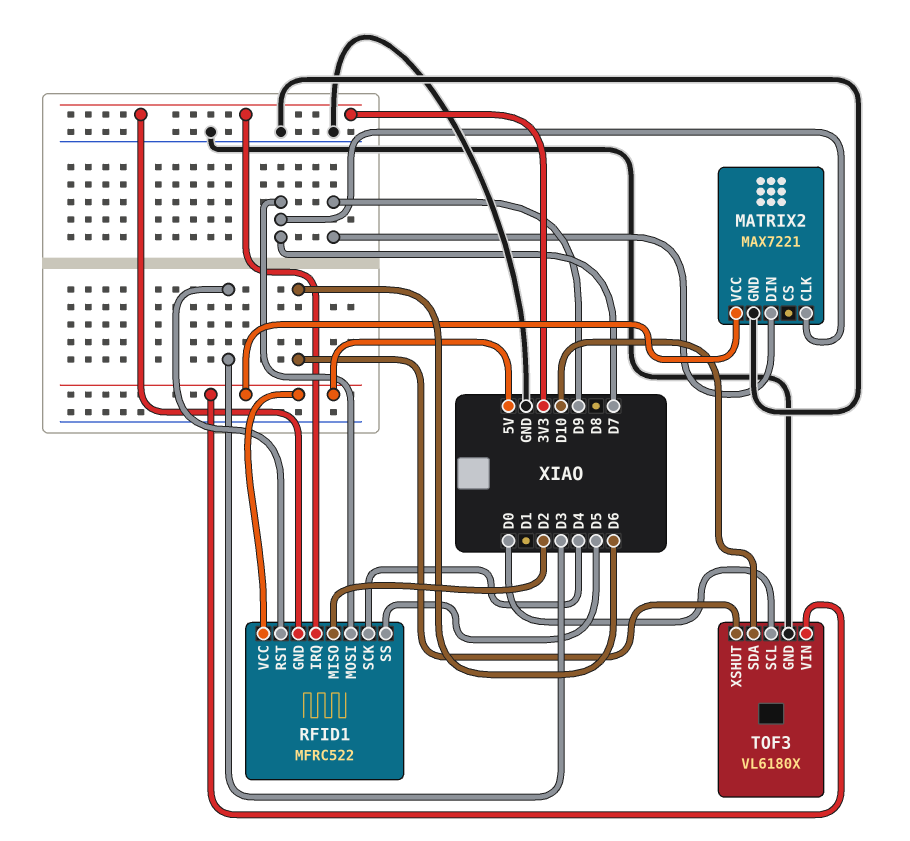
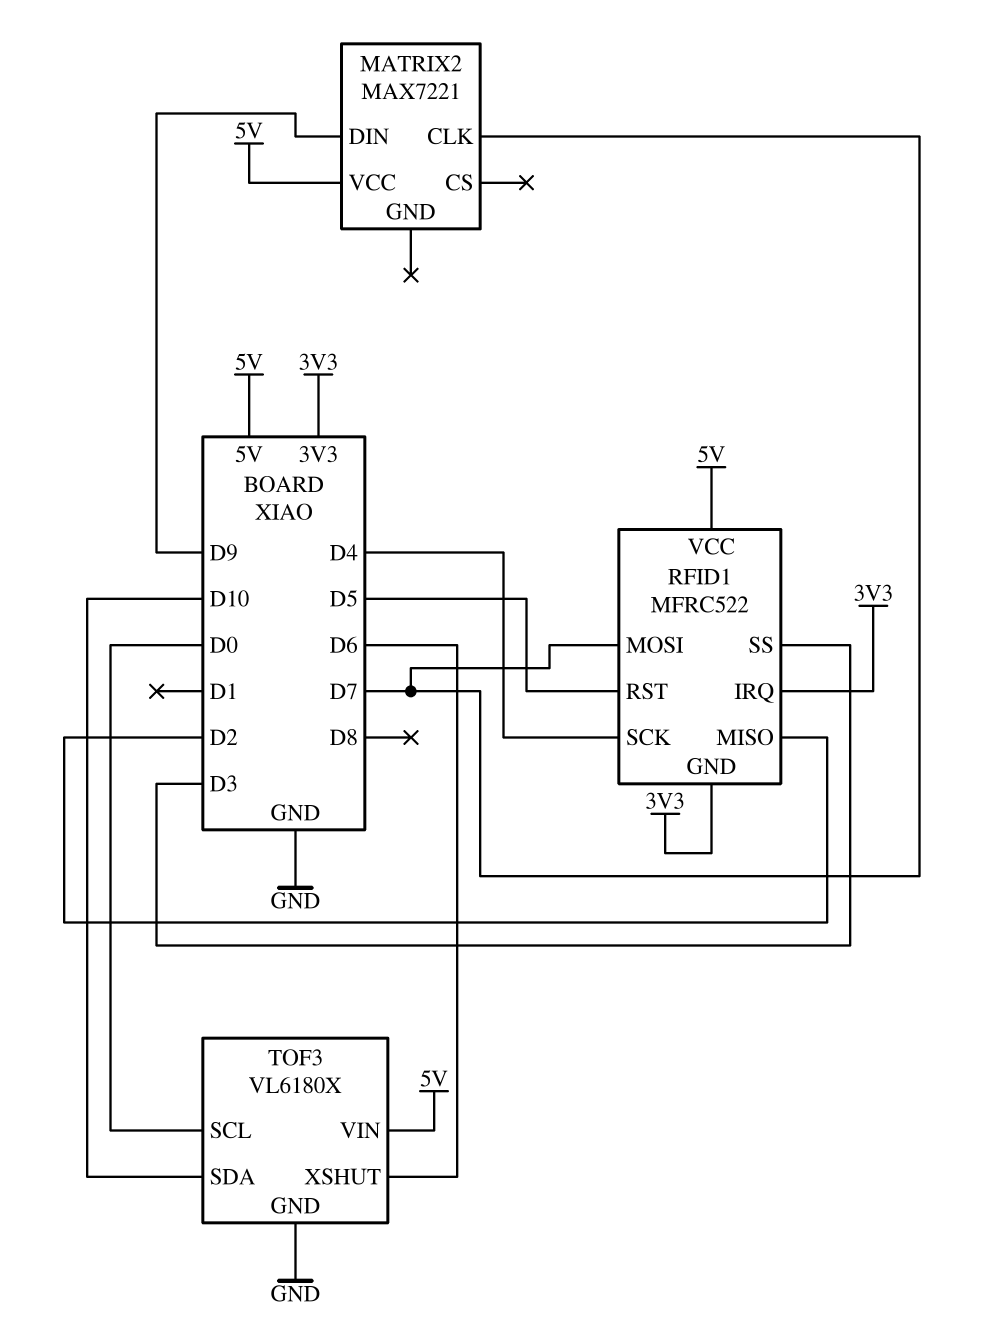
MATRIX2 pin GND: GND -> none
RFID1 pin RST: D3 -> D5
RFID1 pin SS: D5 -> D3

